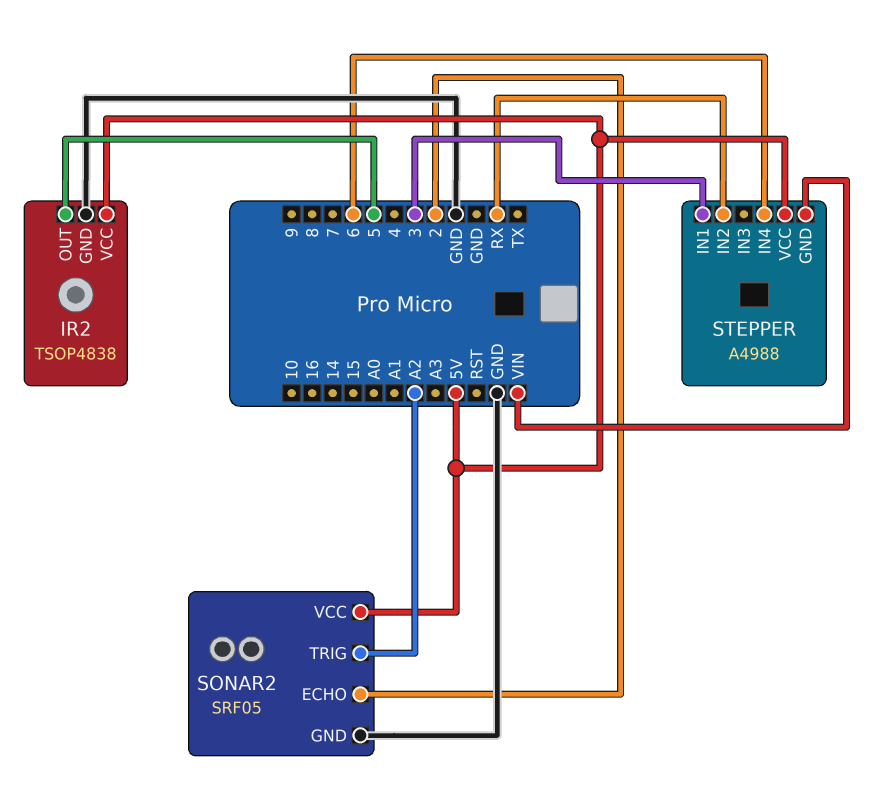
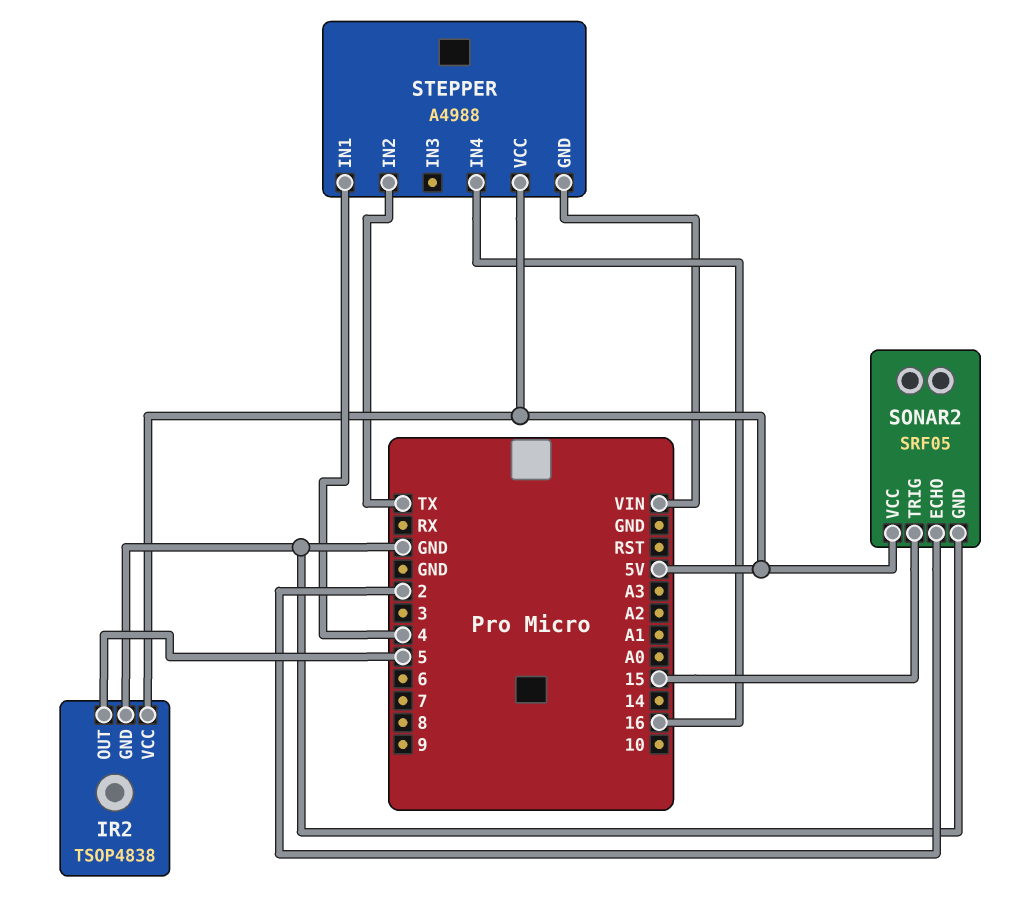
SONAR2 pin TRIG: A2 -> 15
STEPPER pin IN1: 3 -> 4
STEPPER pin IN2: RX -> TX
STEPPER pin IN4: 6 -> 16

